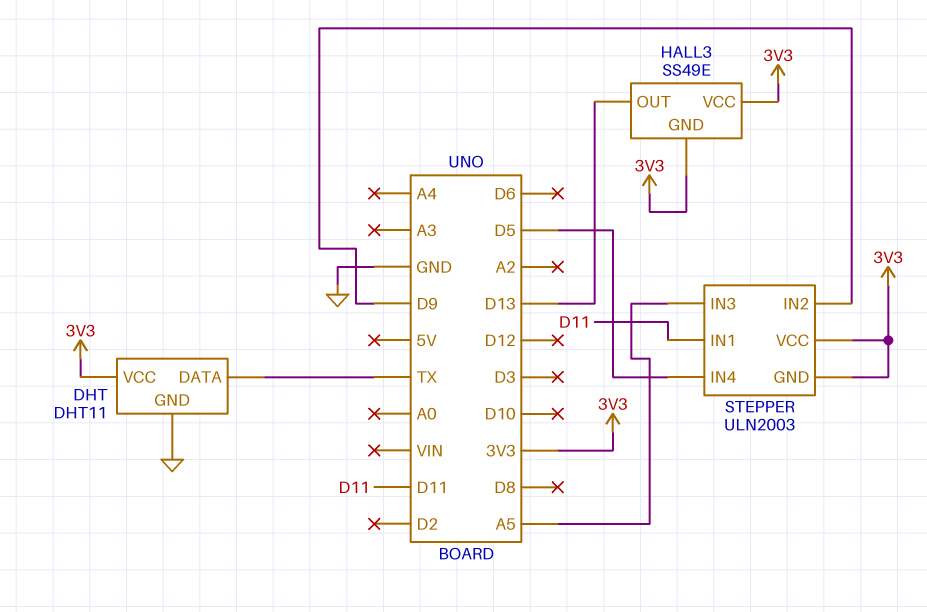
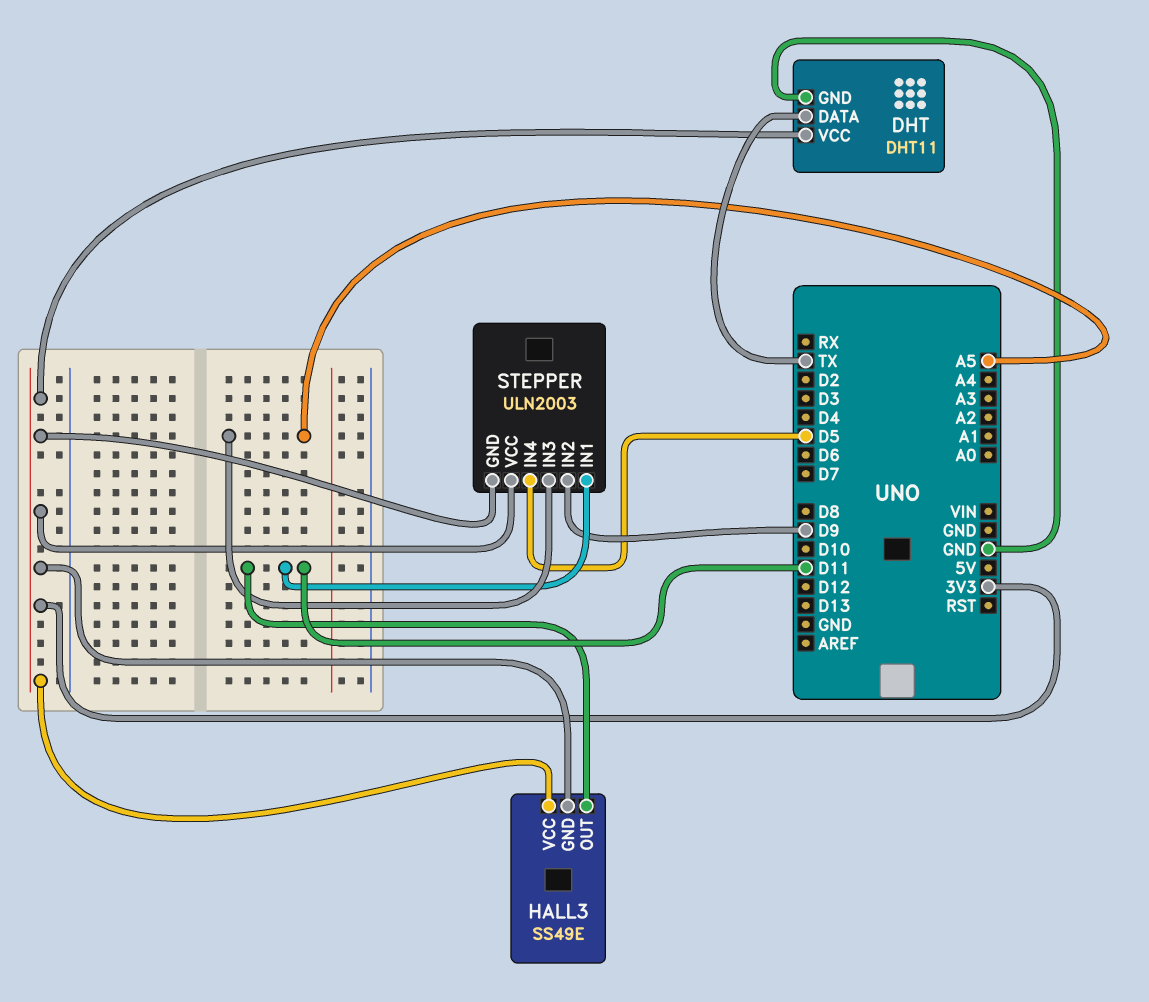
HALL3 pin OUT: D13 -> D11

